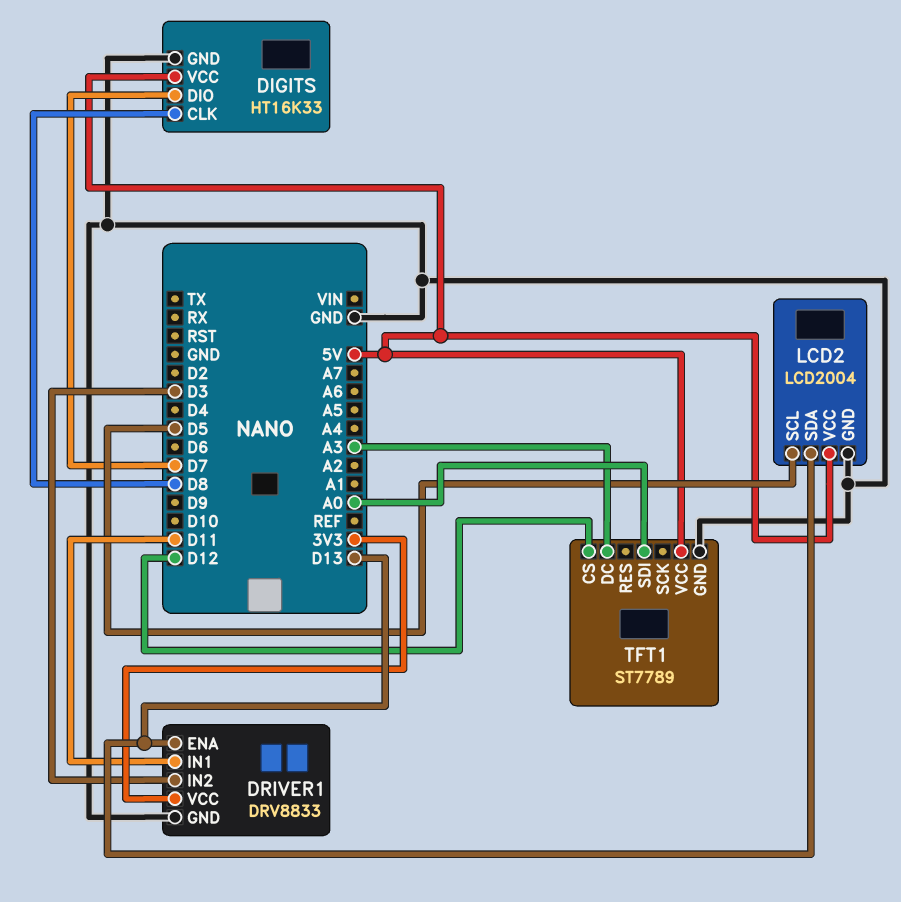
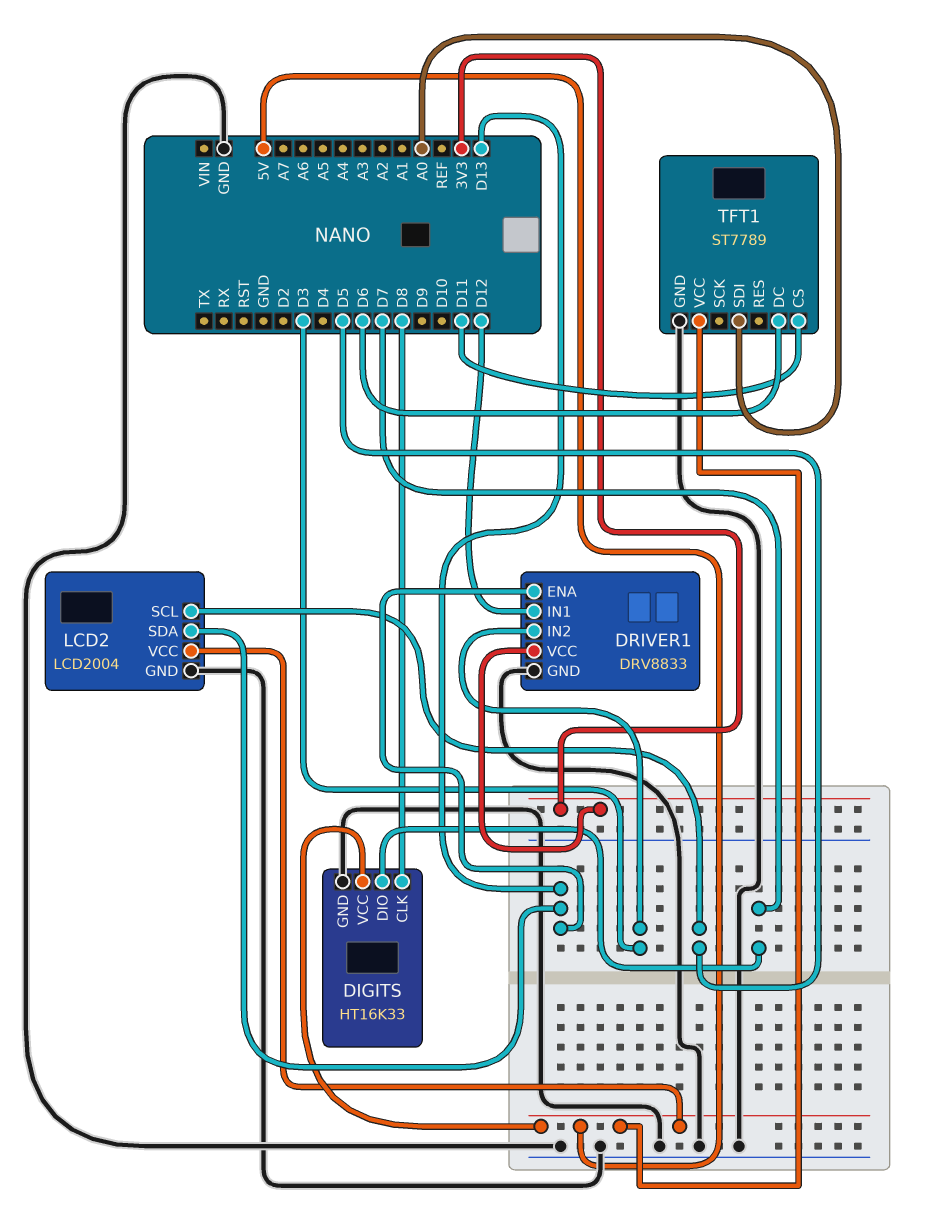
DRIVER1 pin IN1: D11 -> D12
TFT1 pin CS: D12 -> D11
TFT1 pin DC: A3 -> D6

